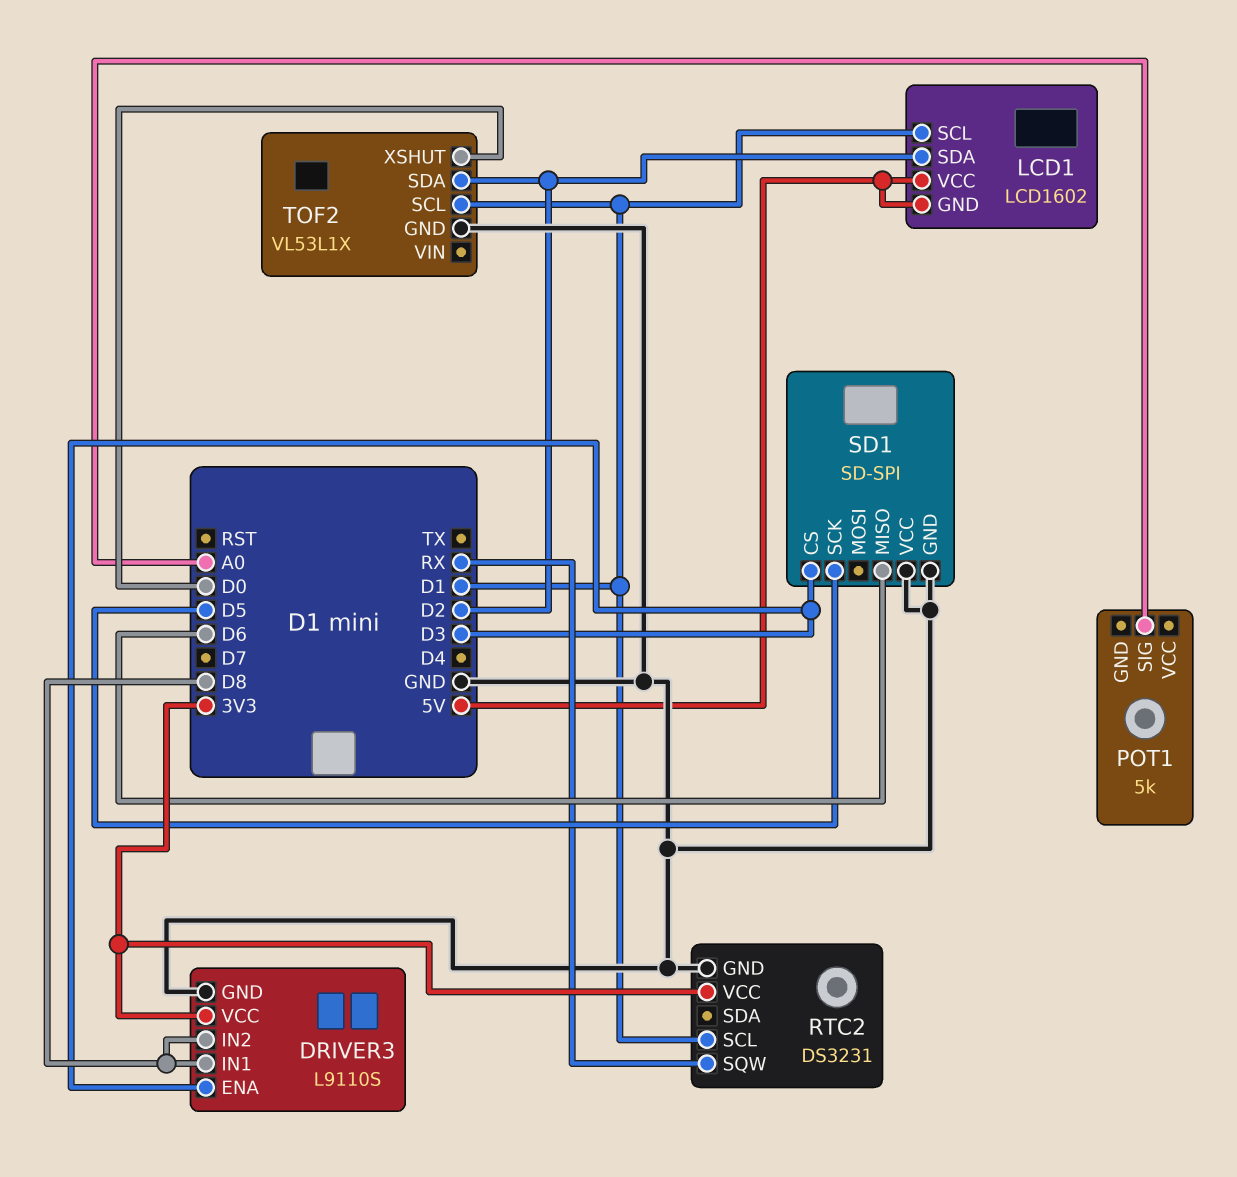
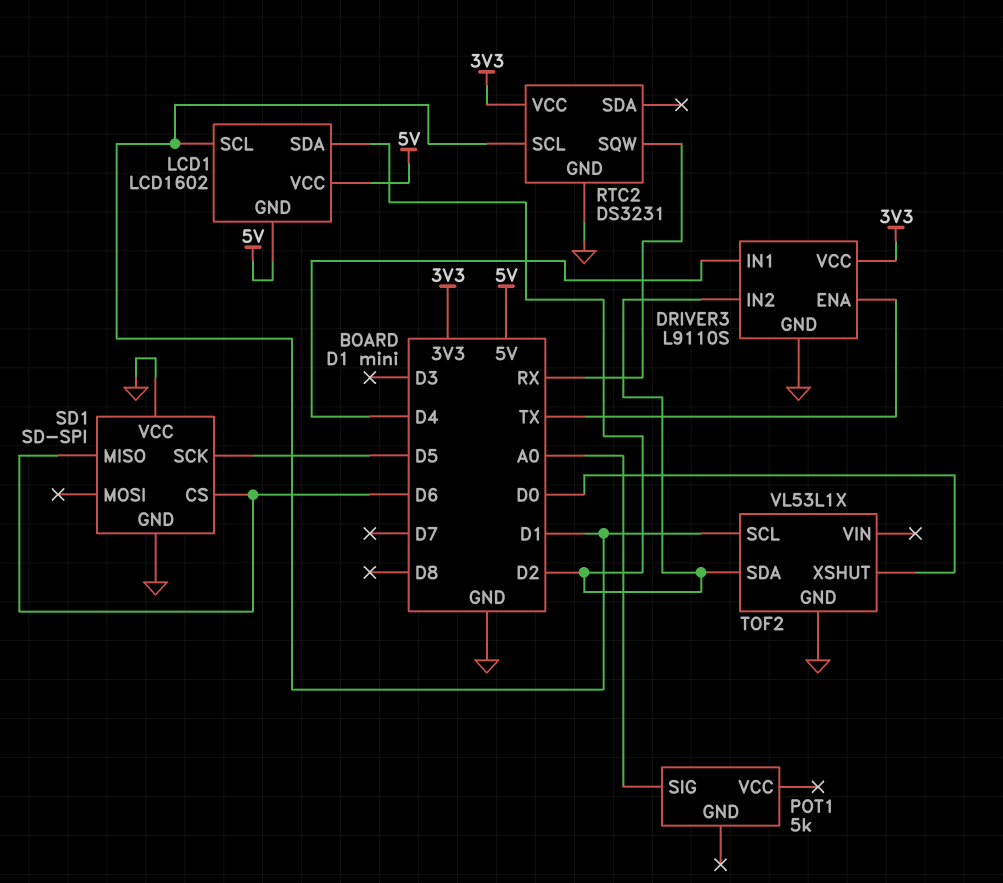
DRIVER3 pin ENA: D3 -> TX
DRIVER3 pin IN1: D8 -> D4
DRIVER3 pin IN2: D8 -> D2
SD1 pin CS: D3 -> D6

